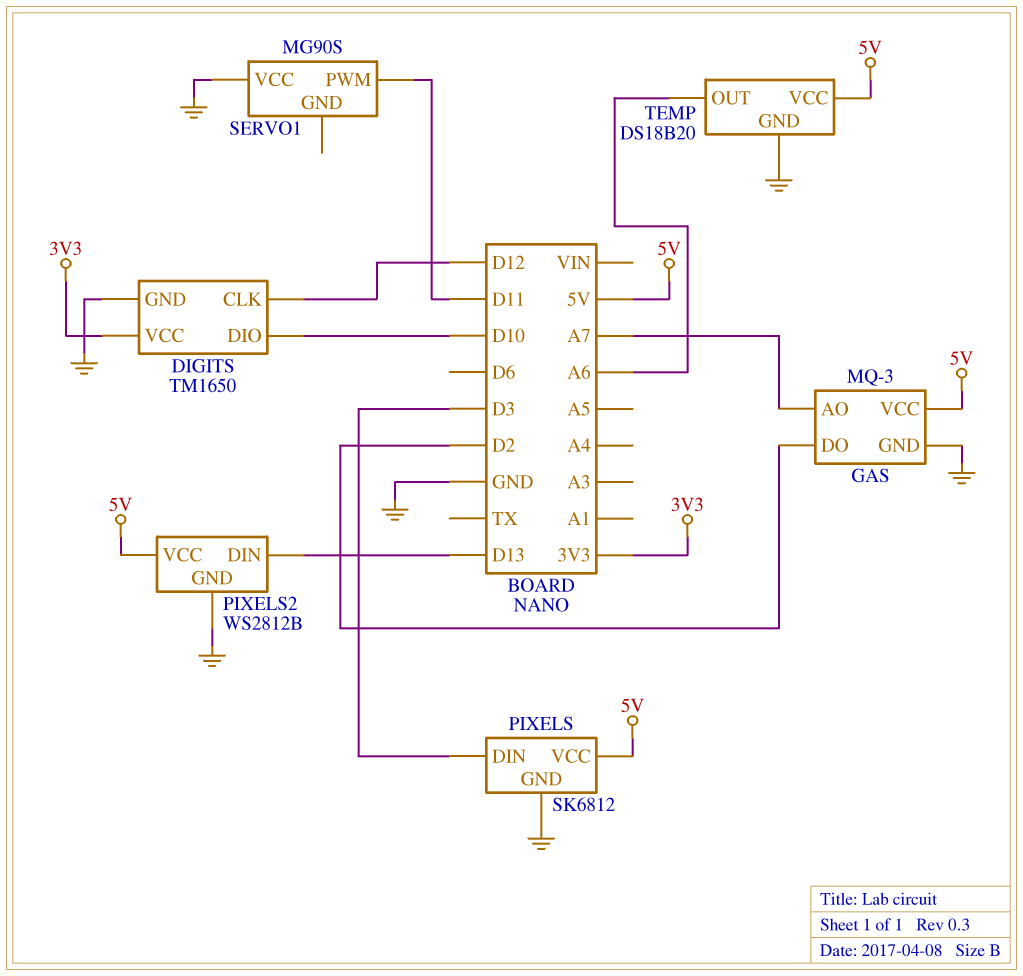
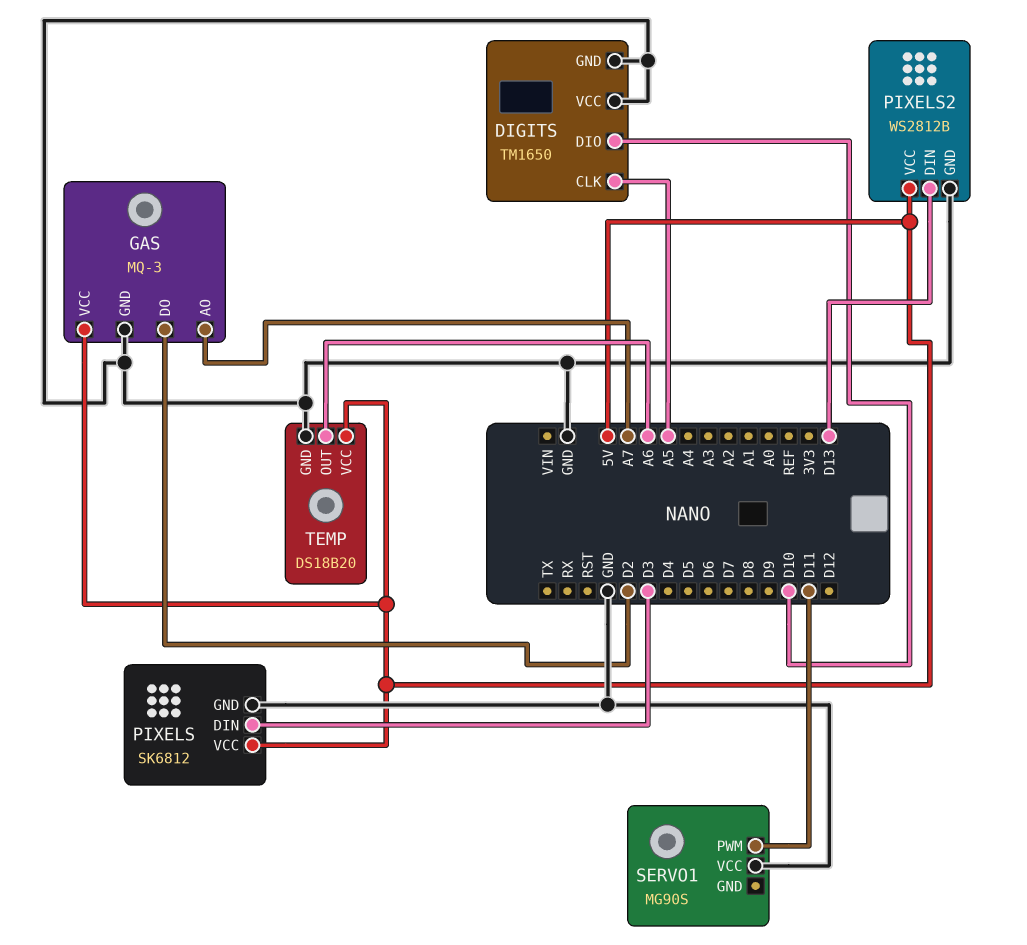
DIGITS pin CLK: D12 -> A5
DIGITS pin VCC: 3V3 -> GND

